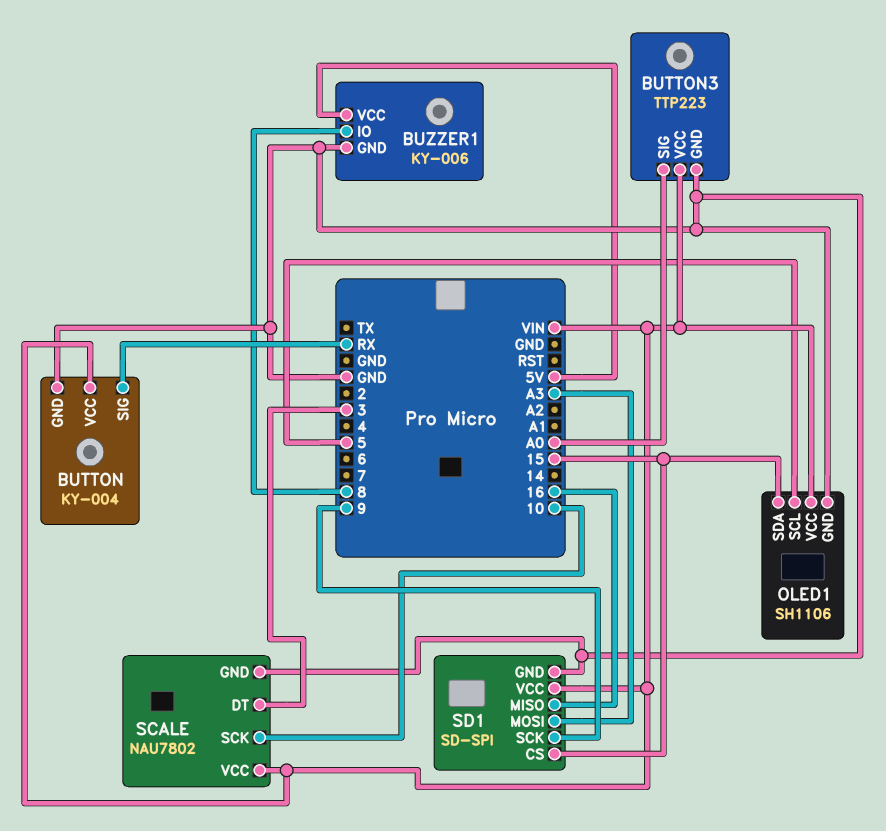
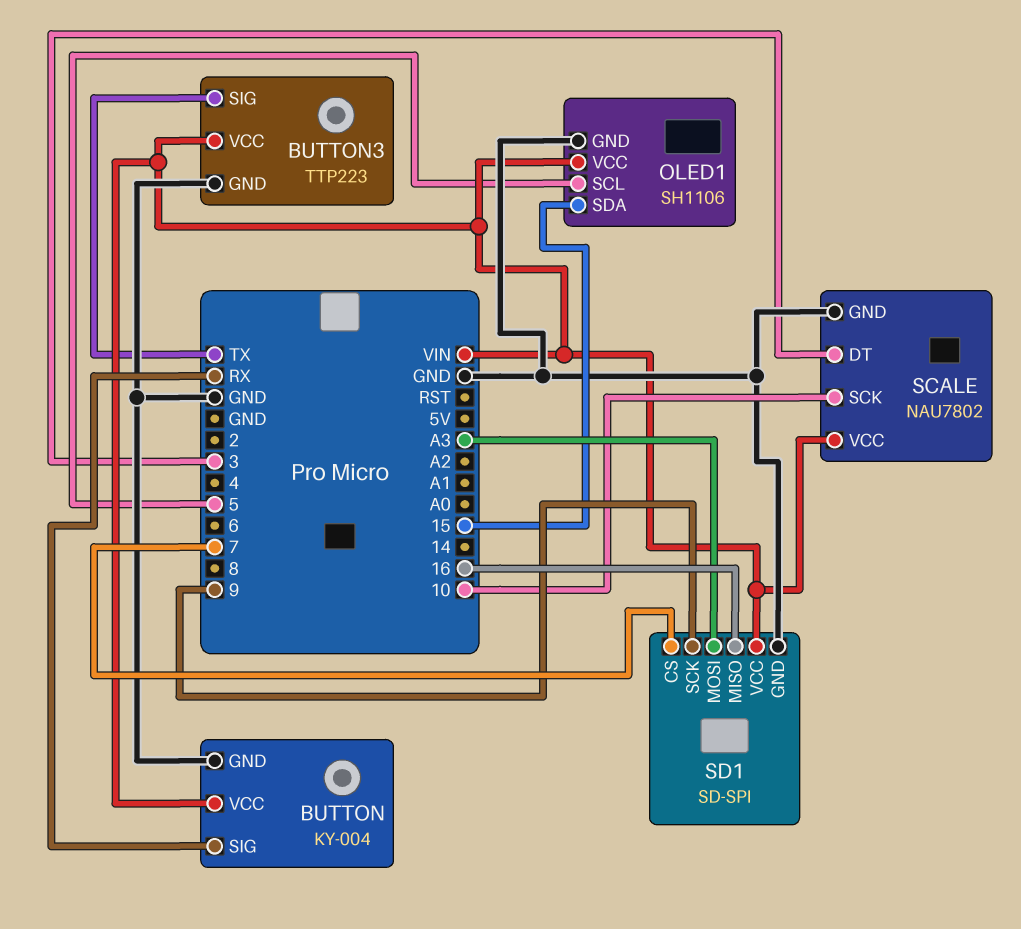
BUTTON3 pin SIG: A0 -> TX
BUZZER1: KY-006 -> none
BUZZER1 pin GND: GND -> none
BUZZER1 pin IO: 8 -> none
BUZZER1 pin VCC: 5V -> none
SD1 pin CS: 15 -> 7

